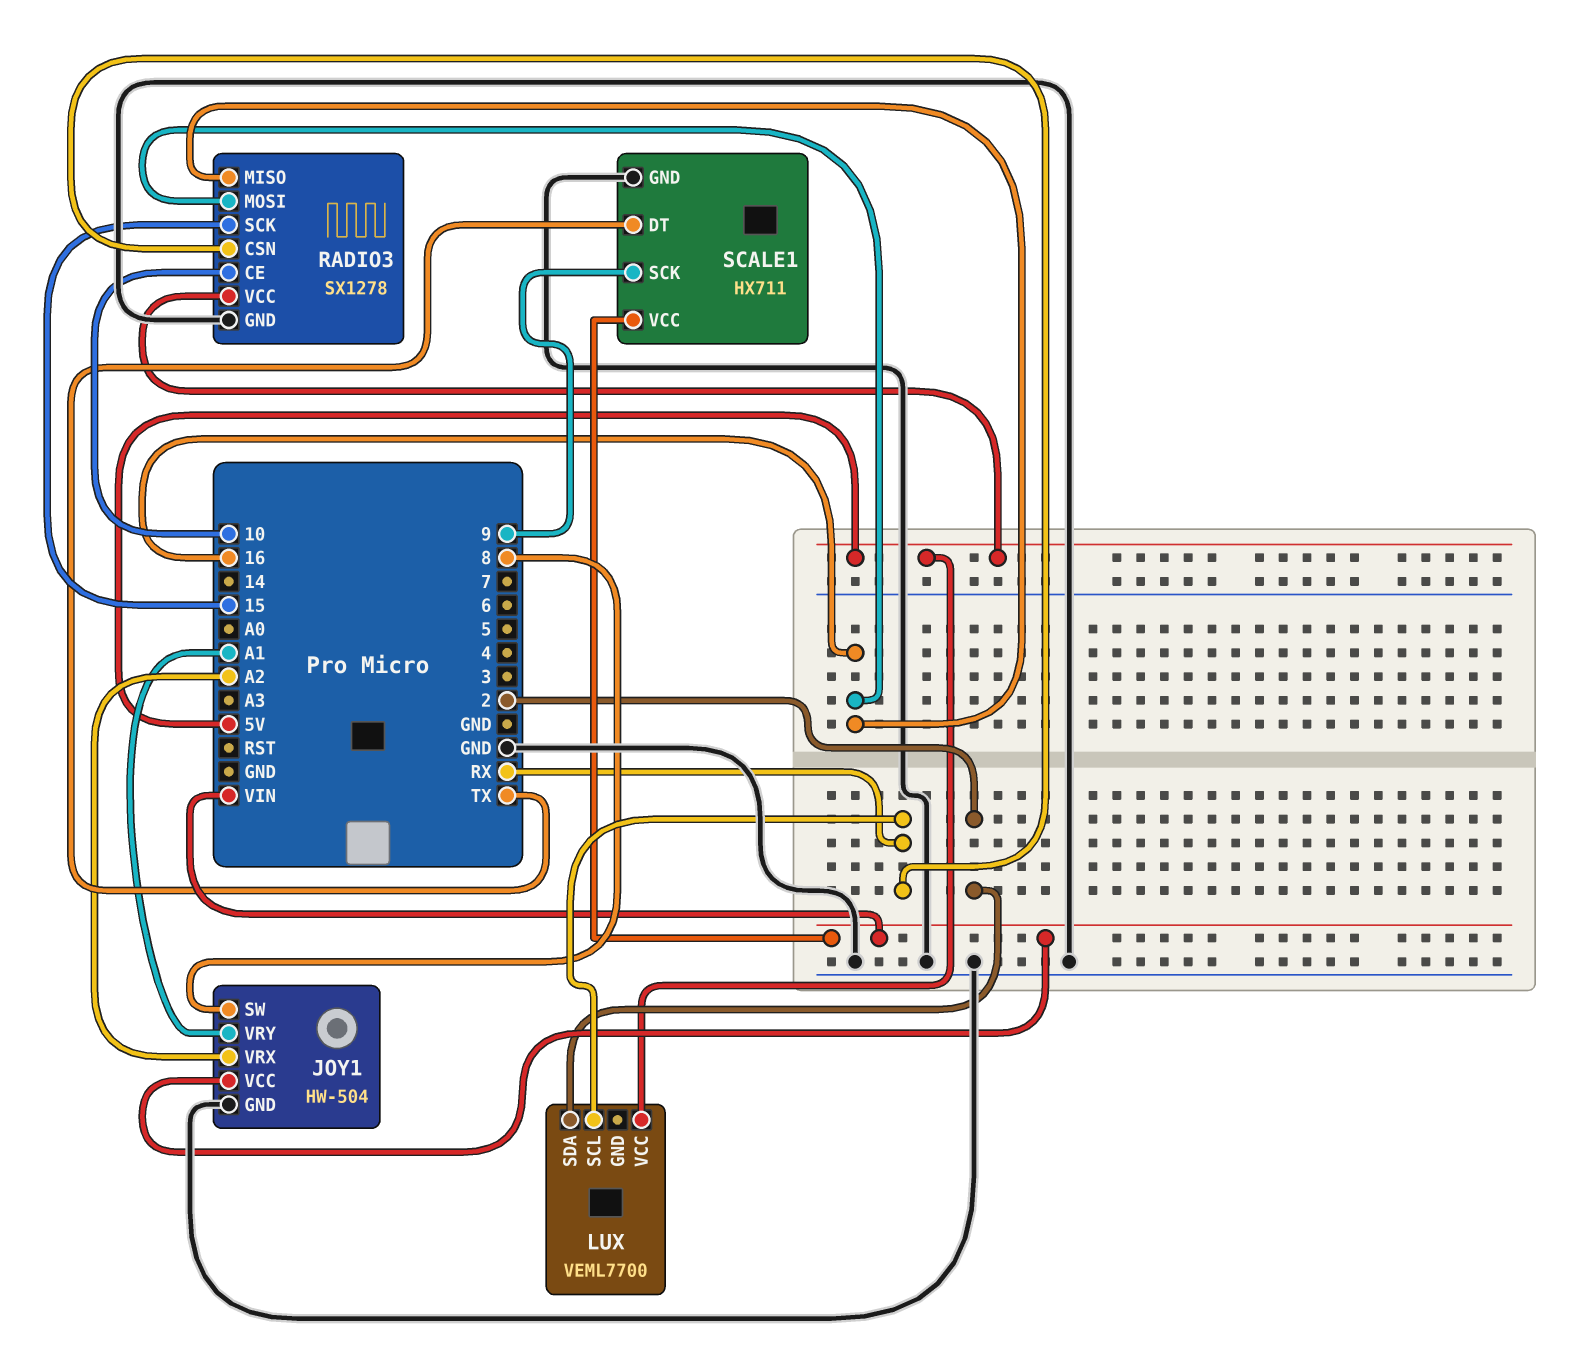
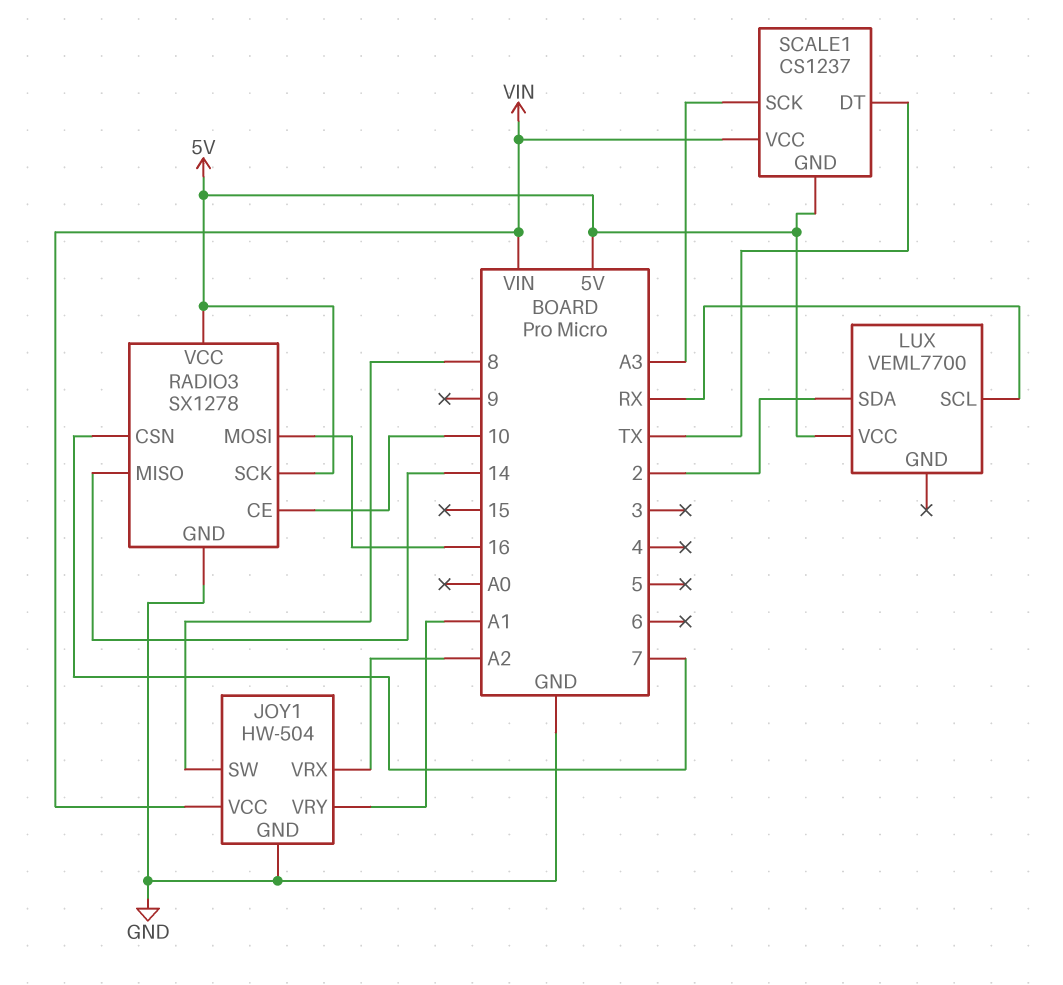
RADIO3 pin CSN: RX -> 7
RADIO3 pin MISO: 16 -> 14
RADIO3 pin SCK: 15 -> 5V
SCALE1: HX711 -> CS1237
SCALE1 pin GND: GND -> 5V
SCALE1 pin SCK: 9 -> A3

